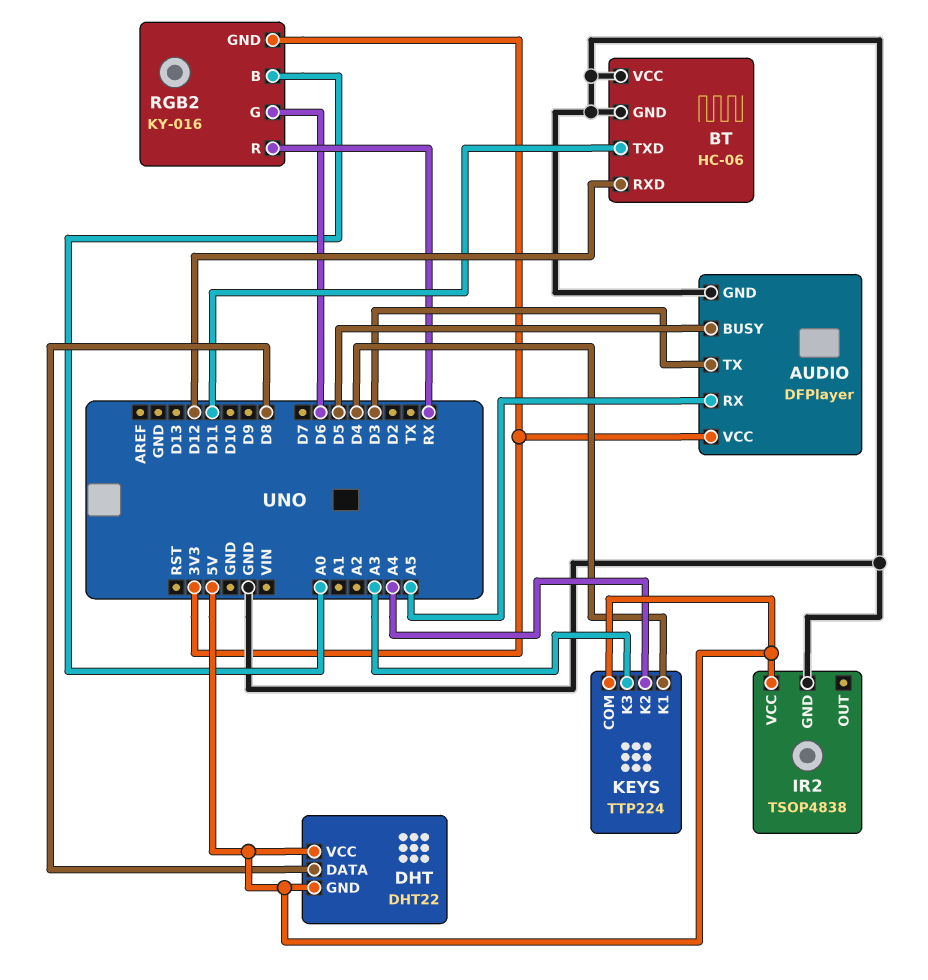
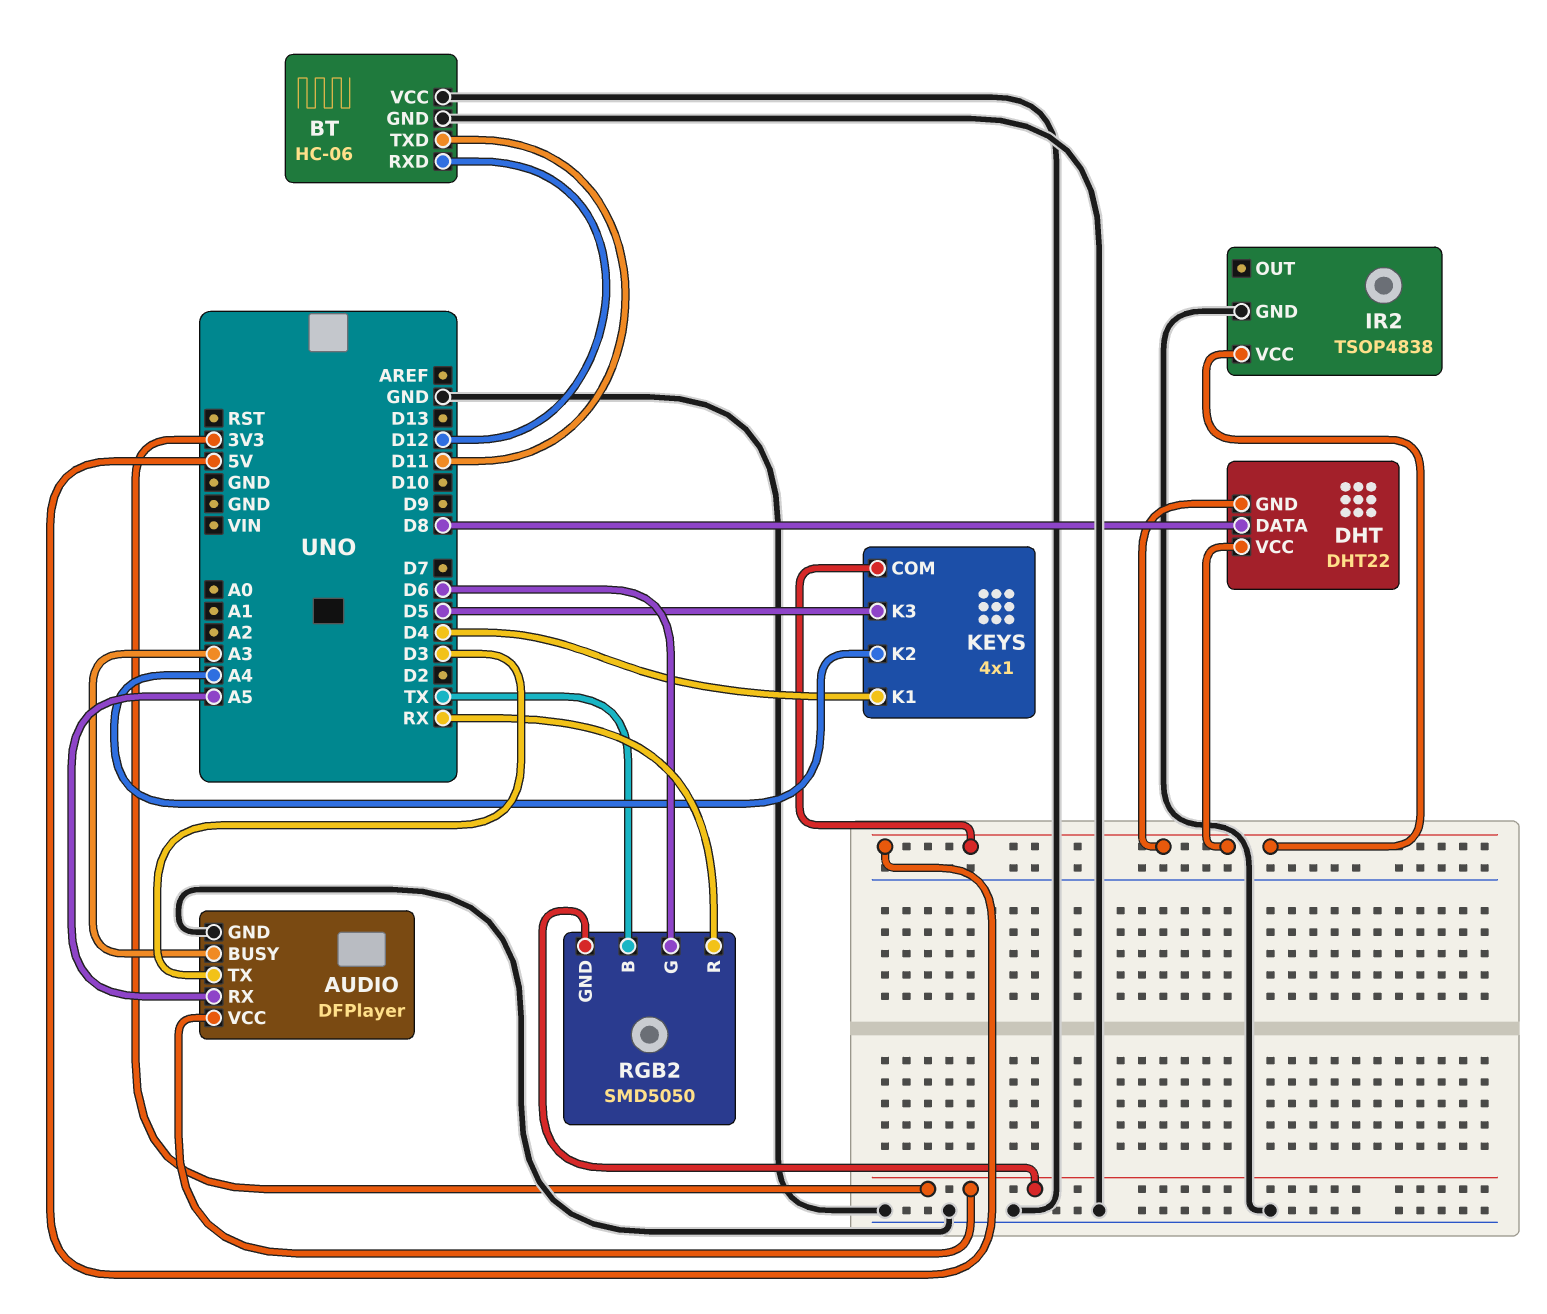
AUDIO pin BUSY: D5 -> A3
KEYS: TTP224 -> 4x1
KEYS pin K3: A3 -> D5
RGB2: KY-016 -> SMD5050
RGB2 pin B: A0 -> TX

